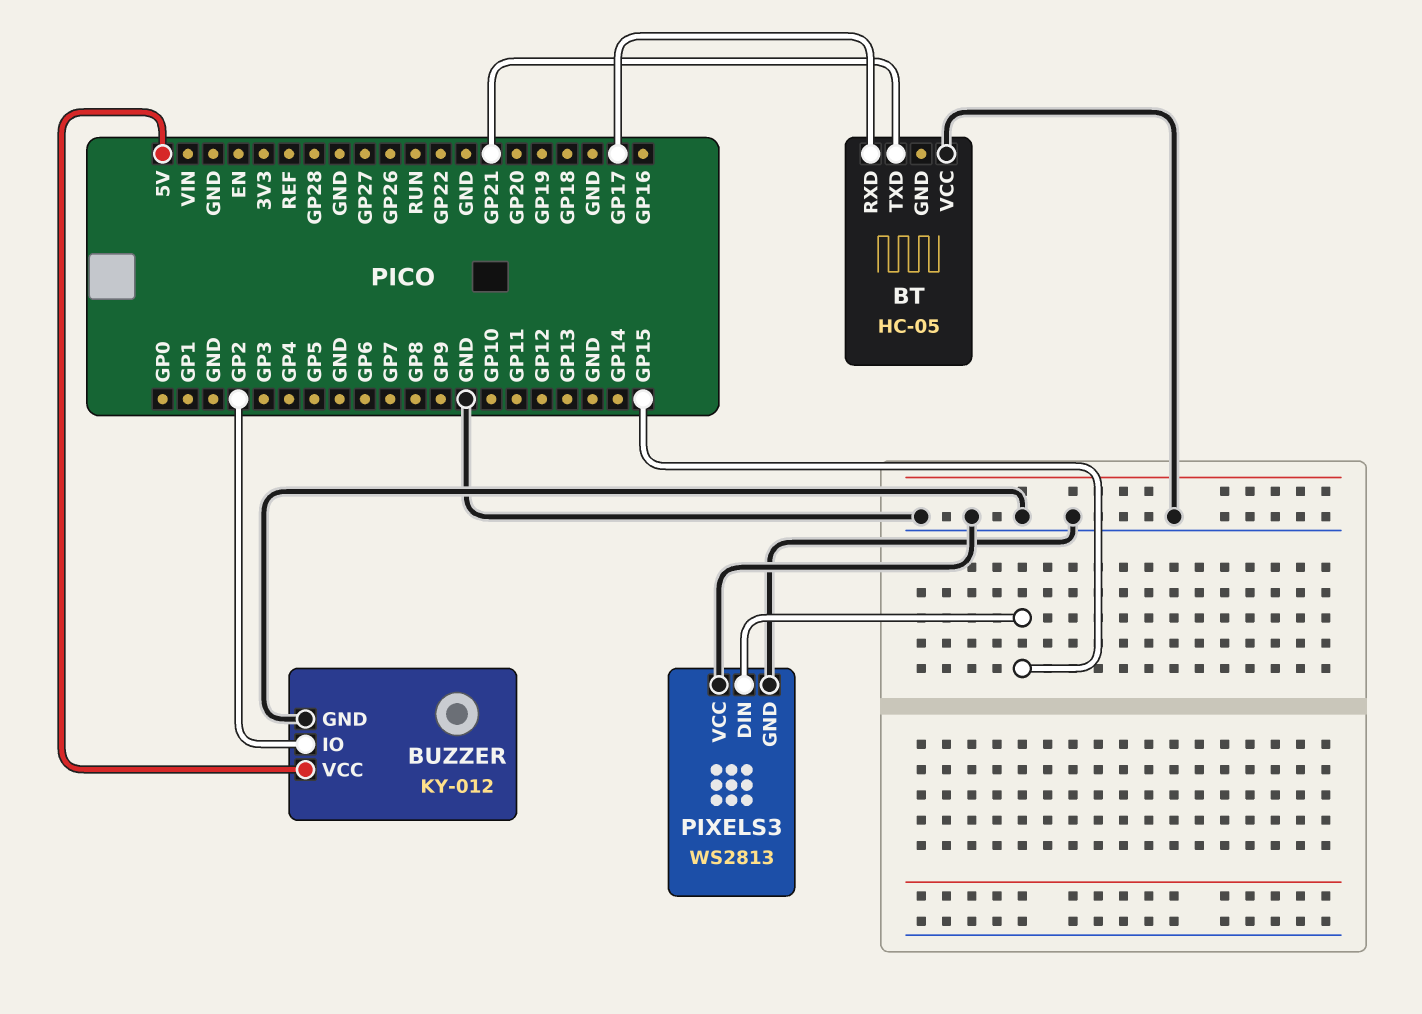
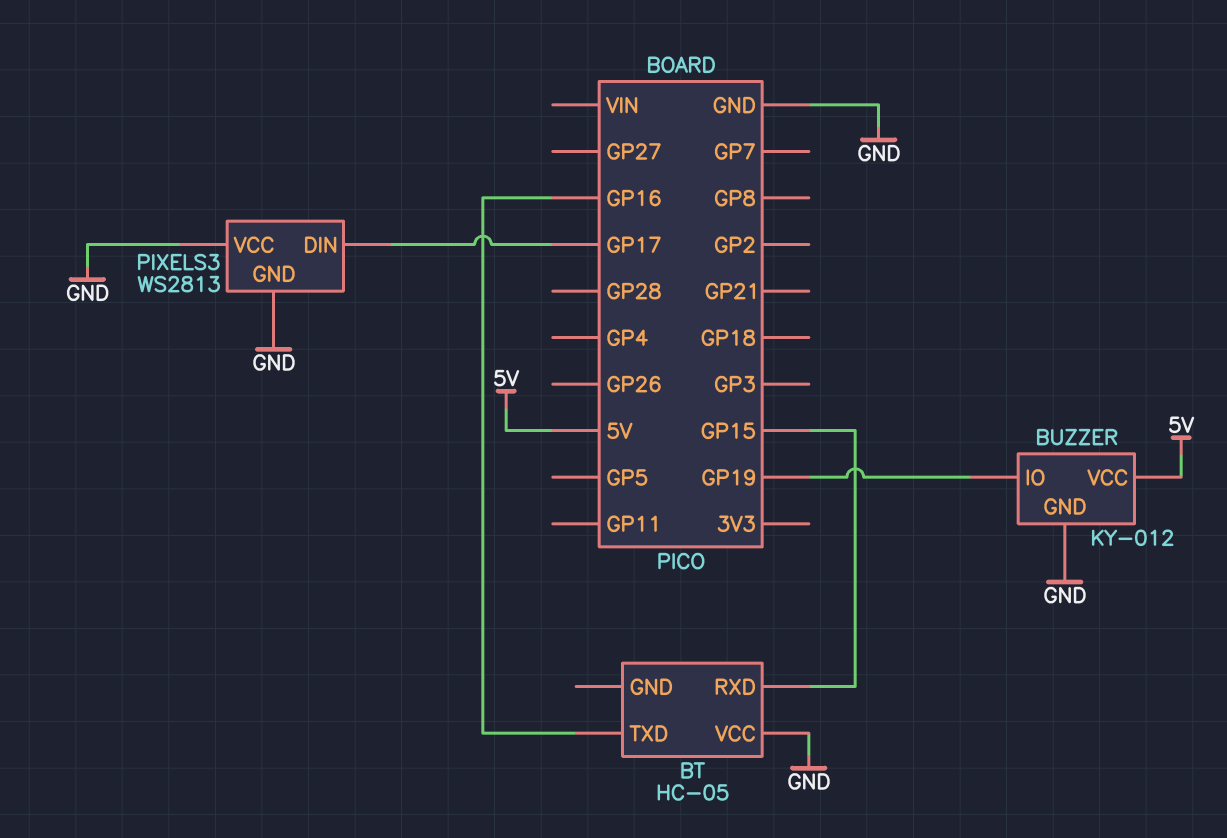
BT pin RXD: GP17 -> GP15
BT pin TXD: GP21 -> GP16
BUZZER pin IO: GP2 -> GP19
PIXELS3 pin DIN: GP15 -> GP17

